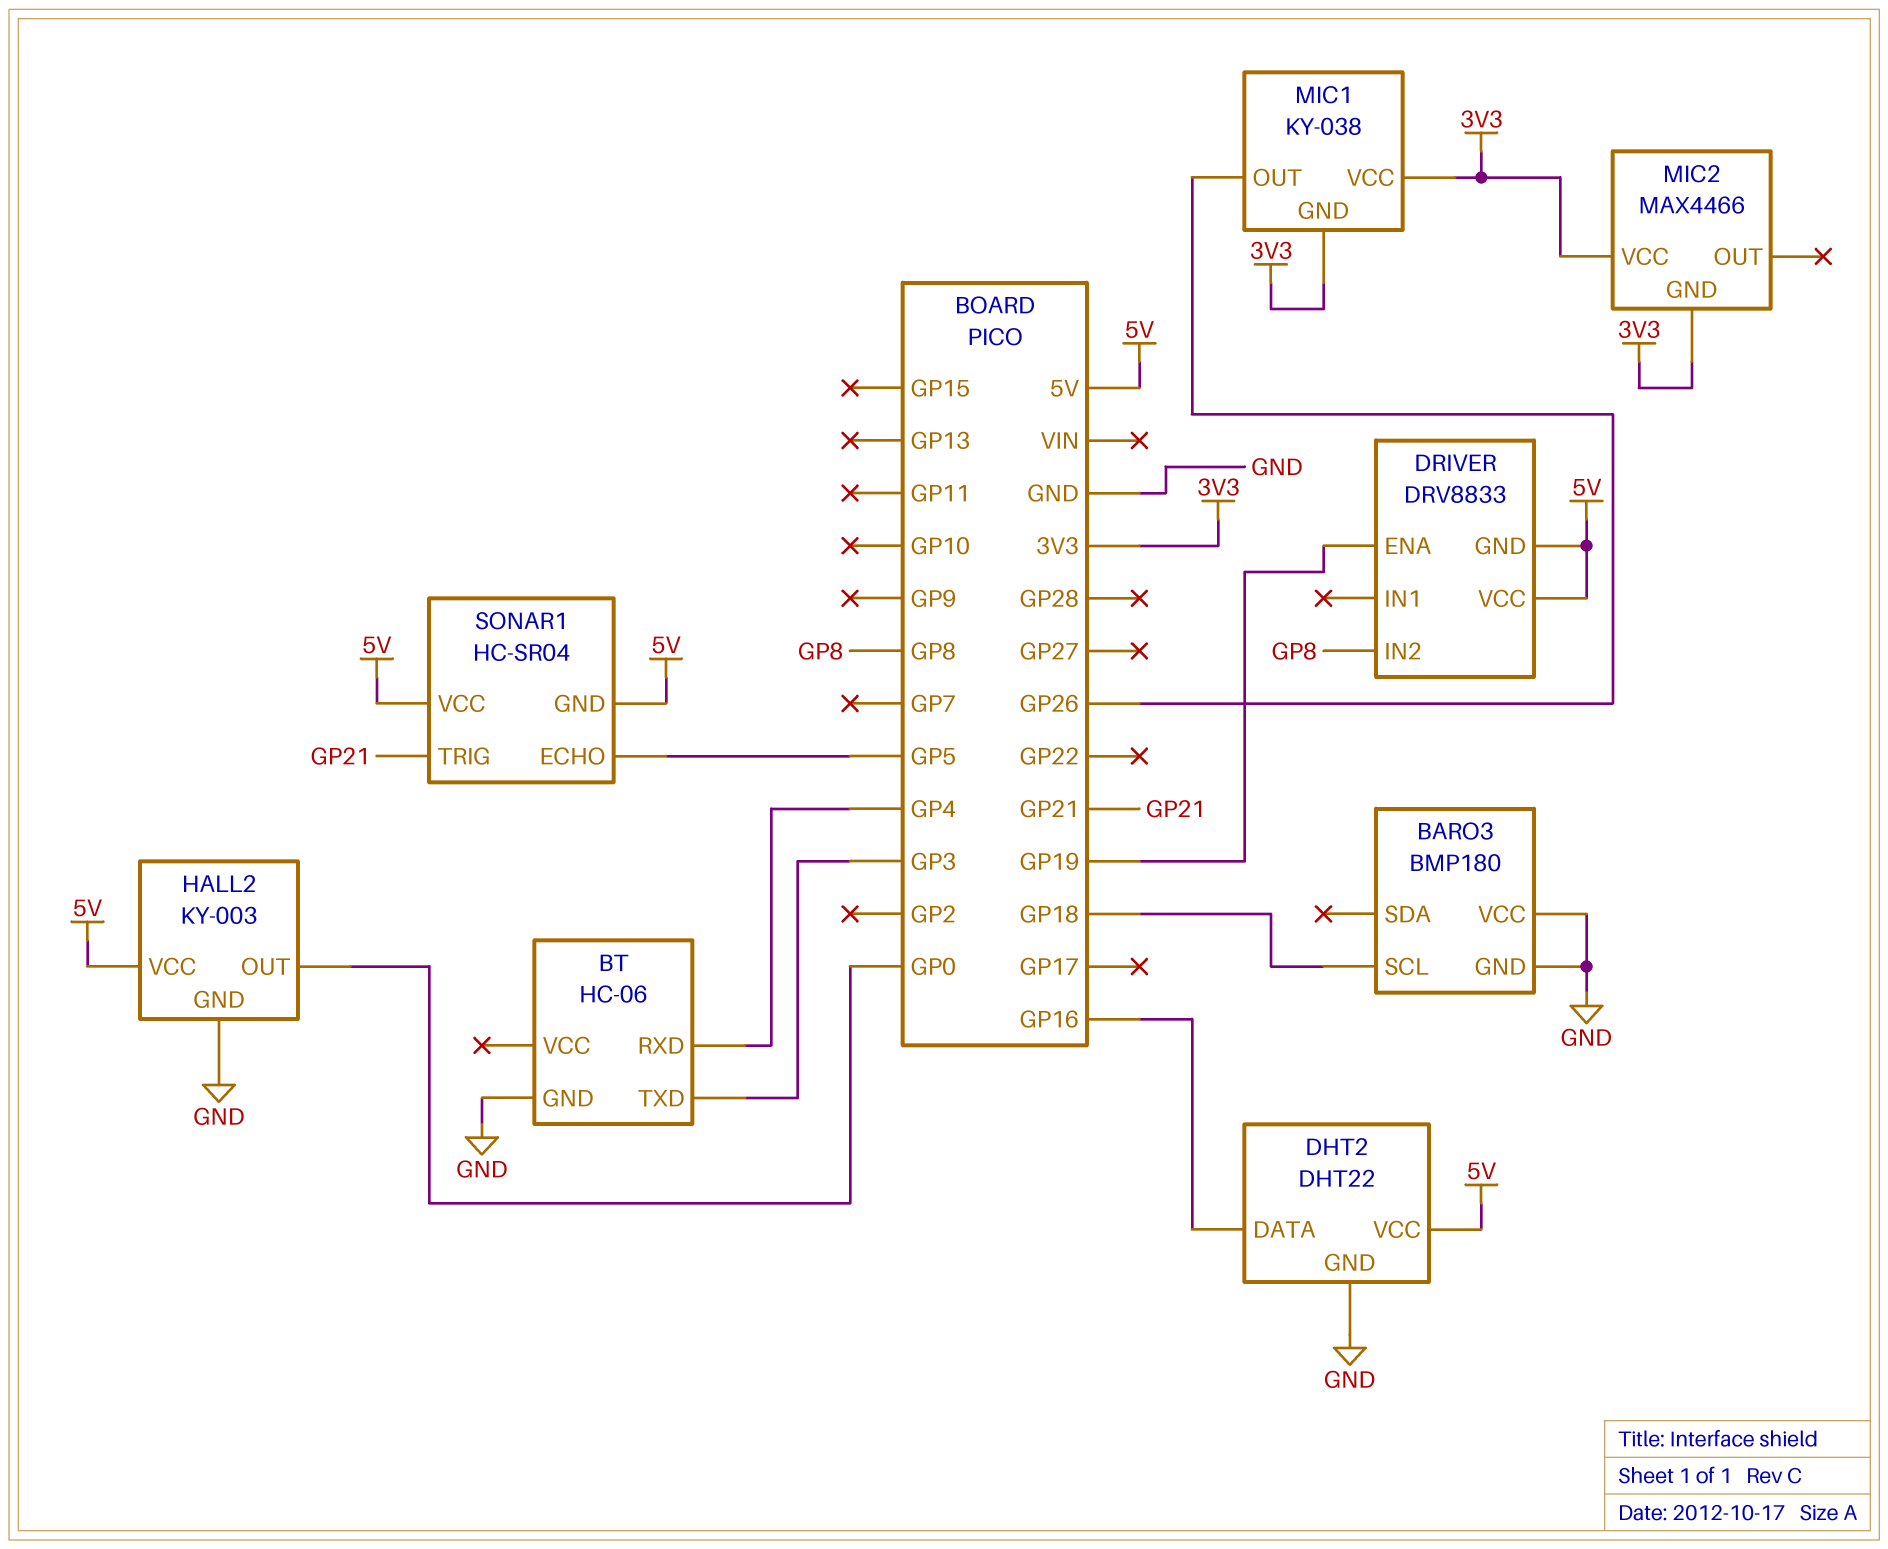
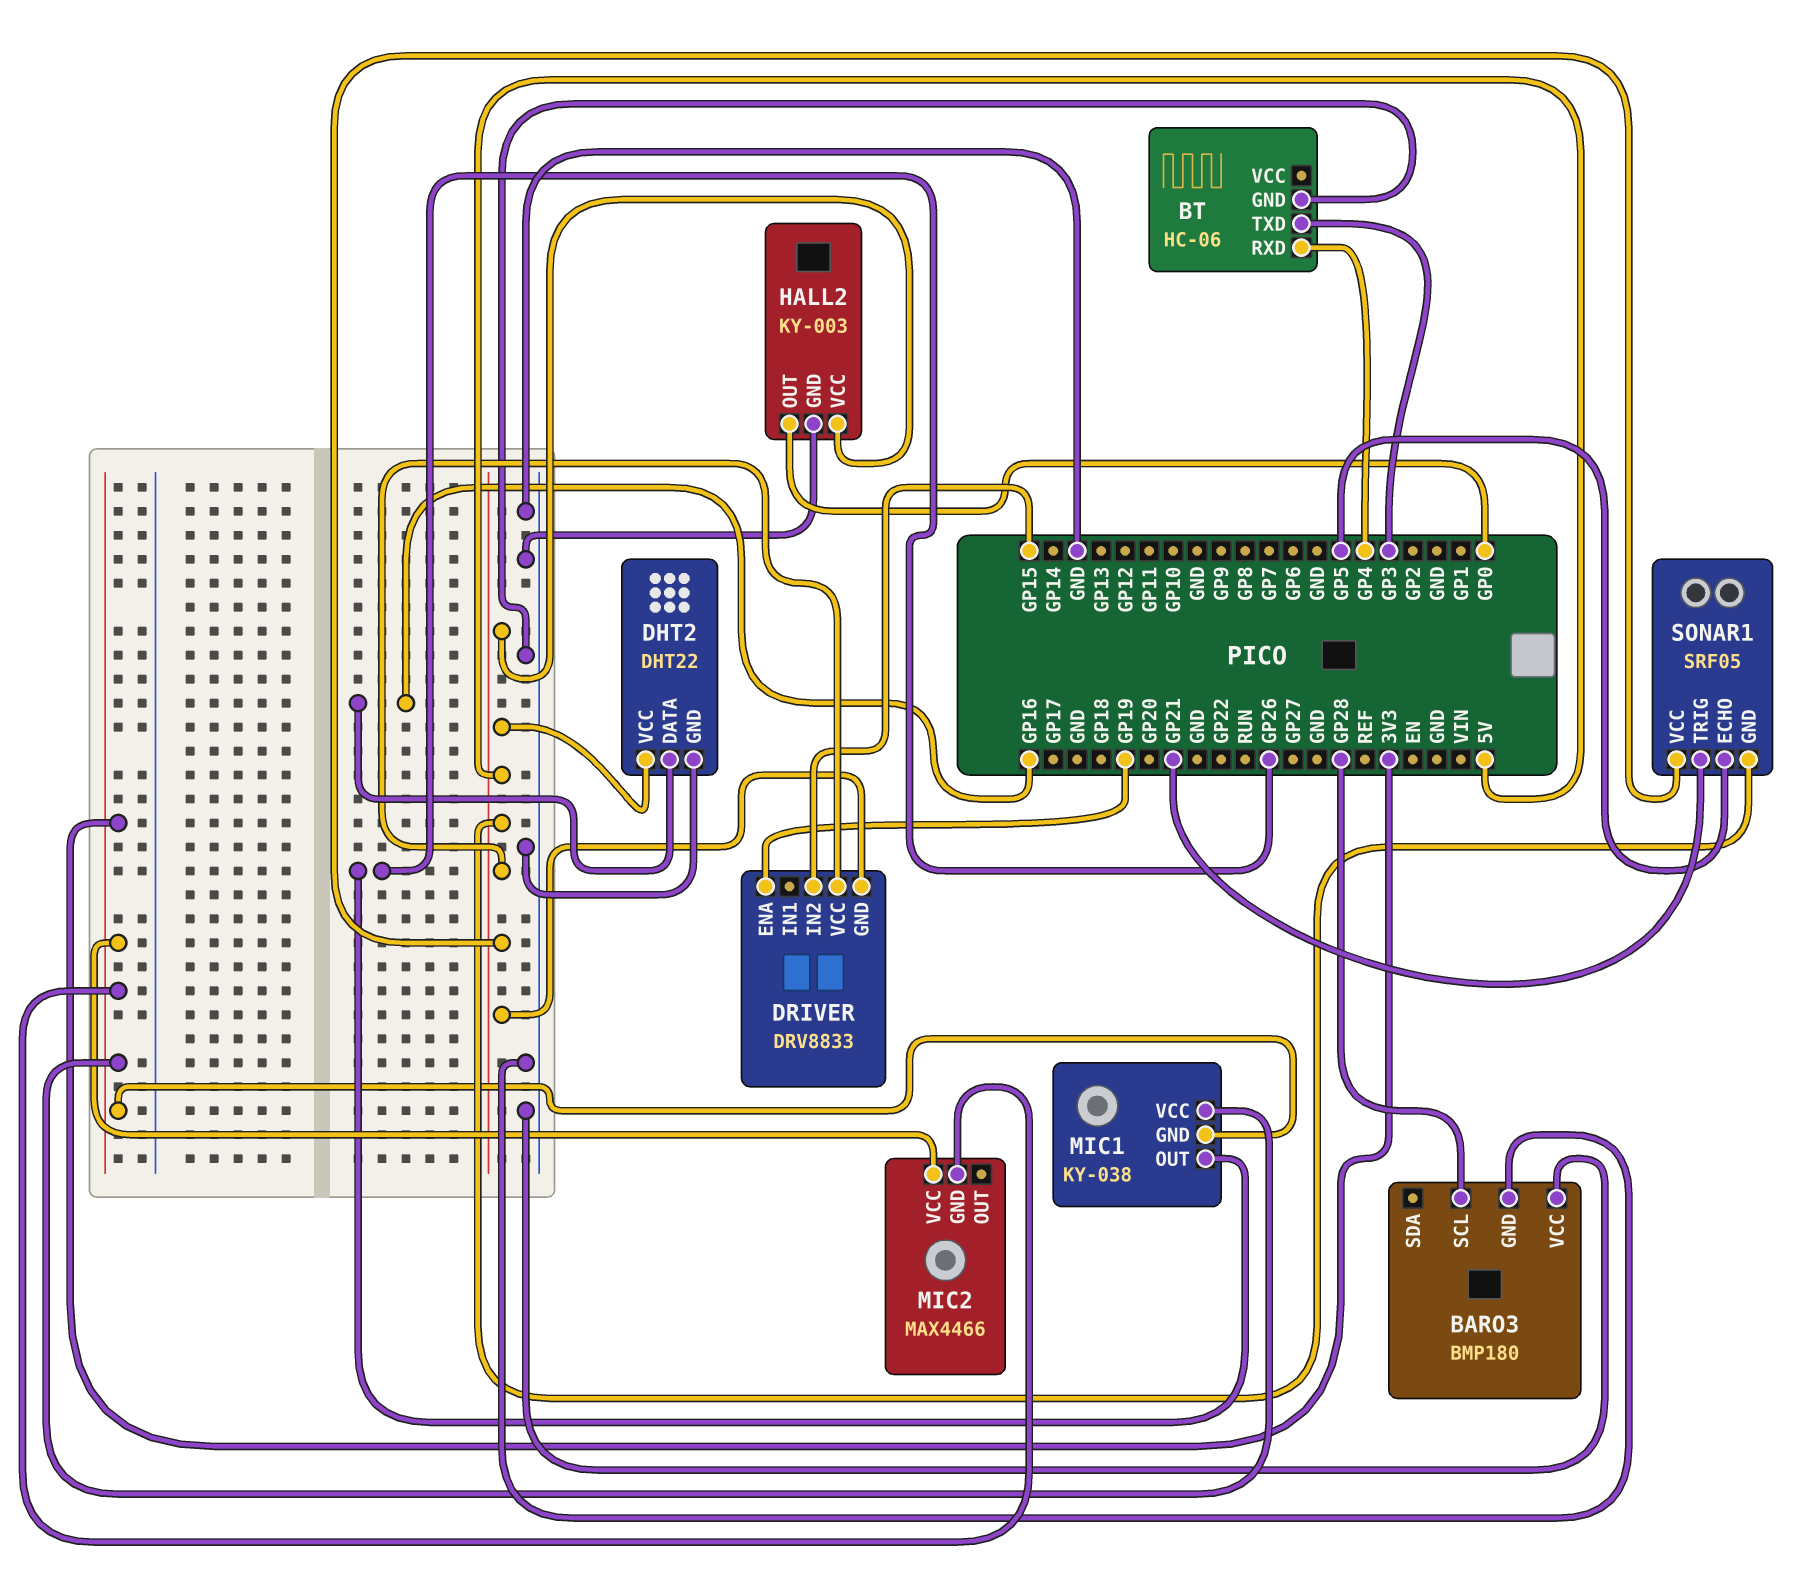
BARO3 pin SCL: GP18 -> GP28
DRIVER pin IN2: GP8 -> GP15
SONAR1: HC-SR04 -> SRF05

